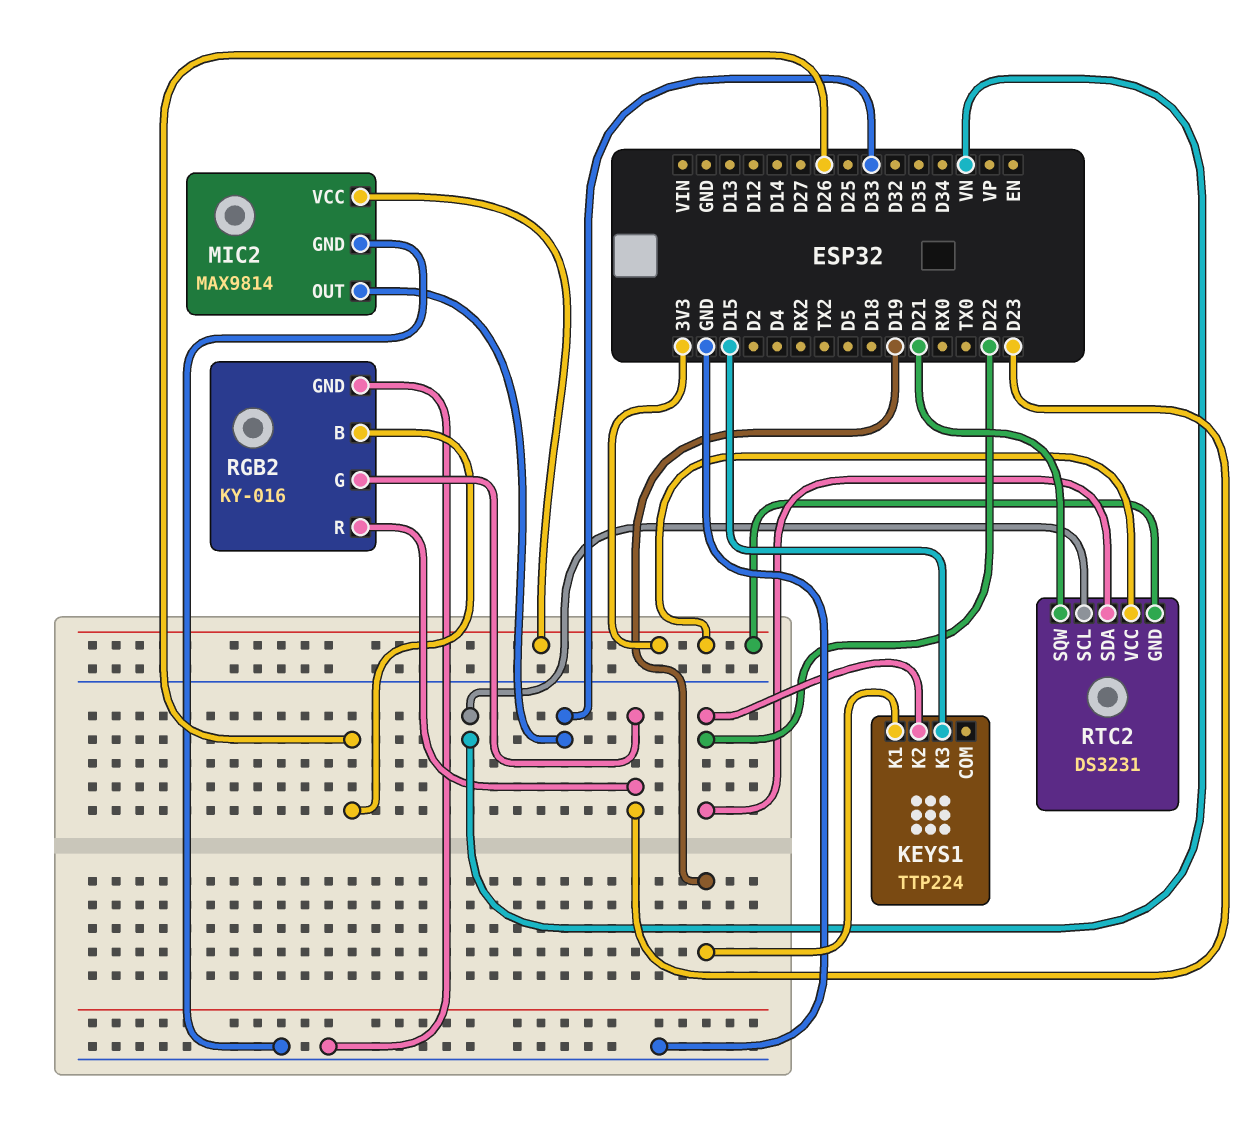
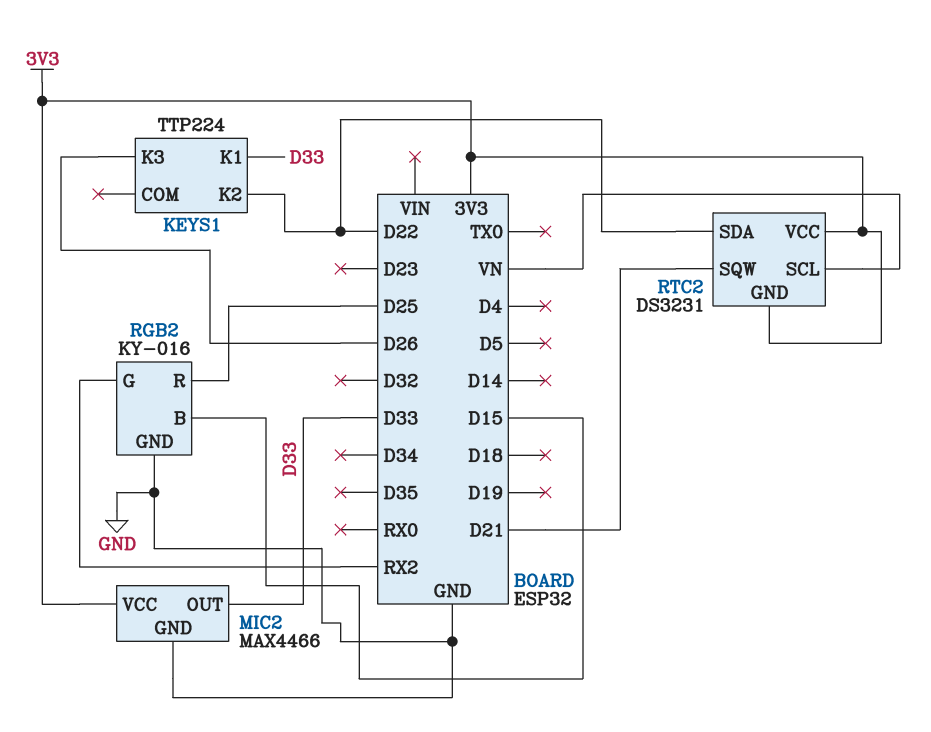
KEYS1 pin K1: D19 -> D33
KEYS1 pin K3: D15 -> D26
MIC2: MAX9814 -> MAX4466
RGB2 pin B: D26 -> D15
RGB2 pin G: D23 -> RX2
RGB2 pin R: D23 -> D25

